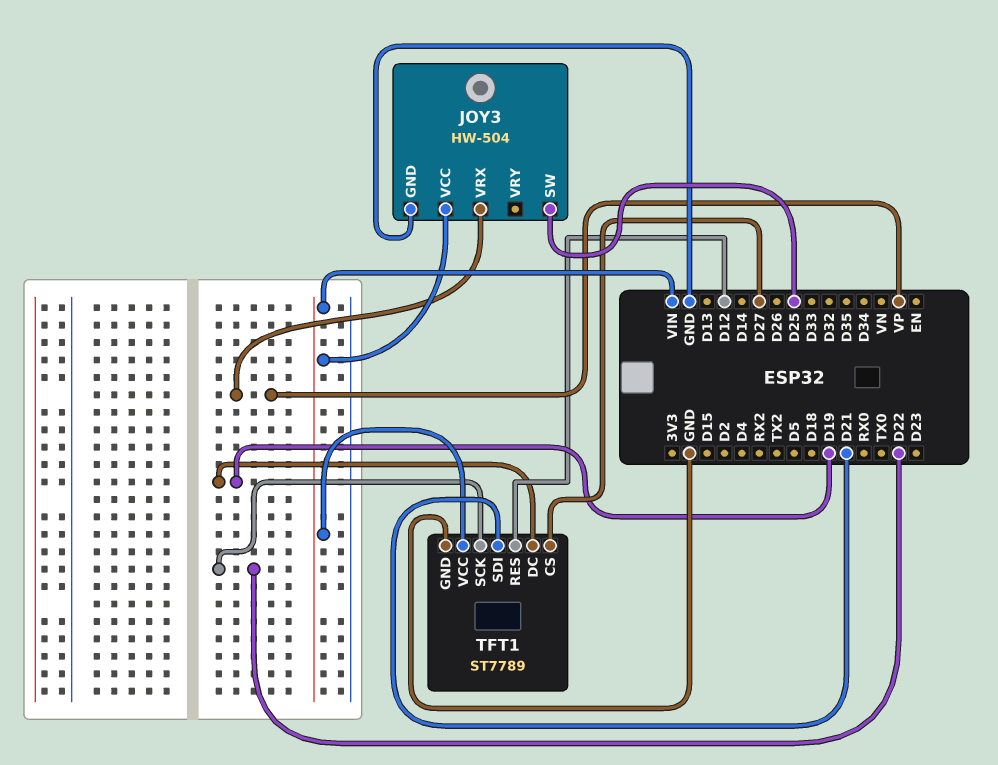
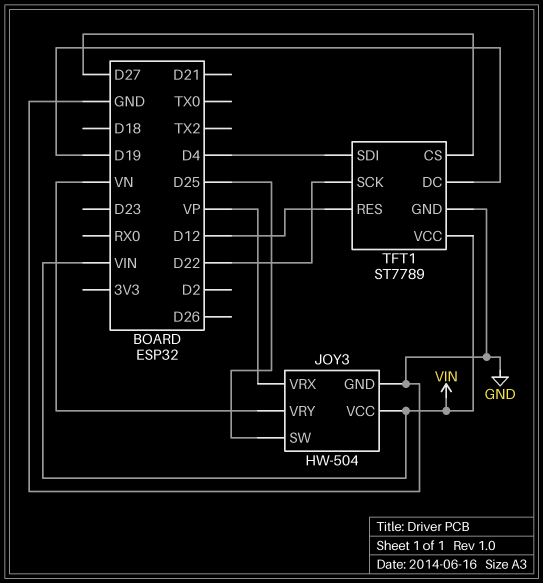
JOY3 pin VRY: none -> VN
TFT1 pin SDI: D21 -> D4

